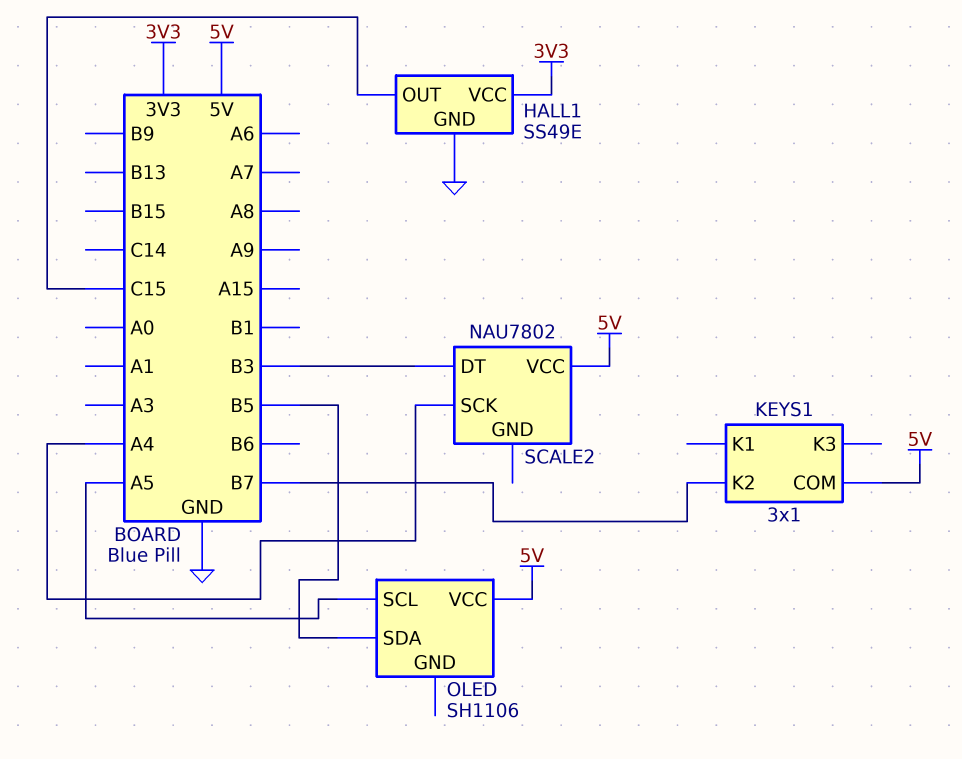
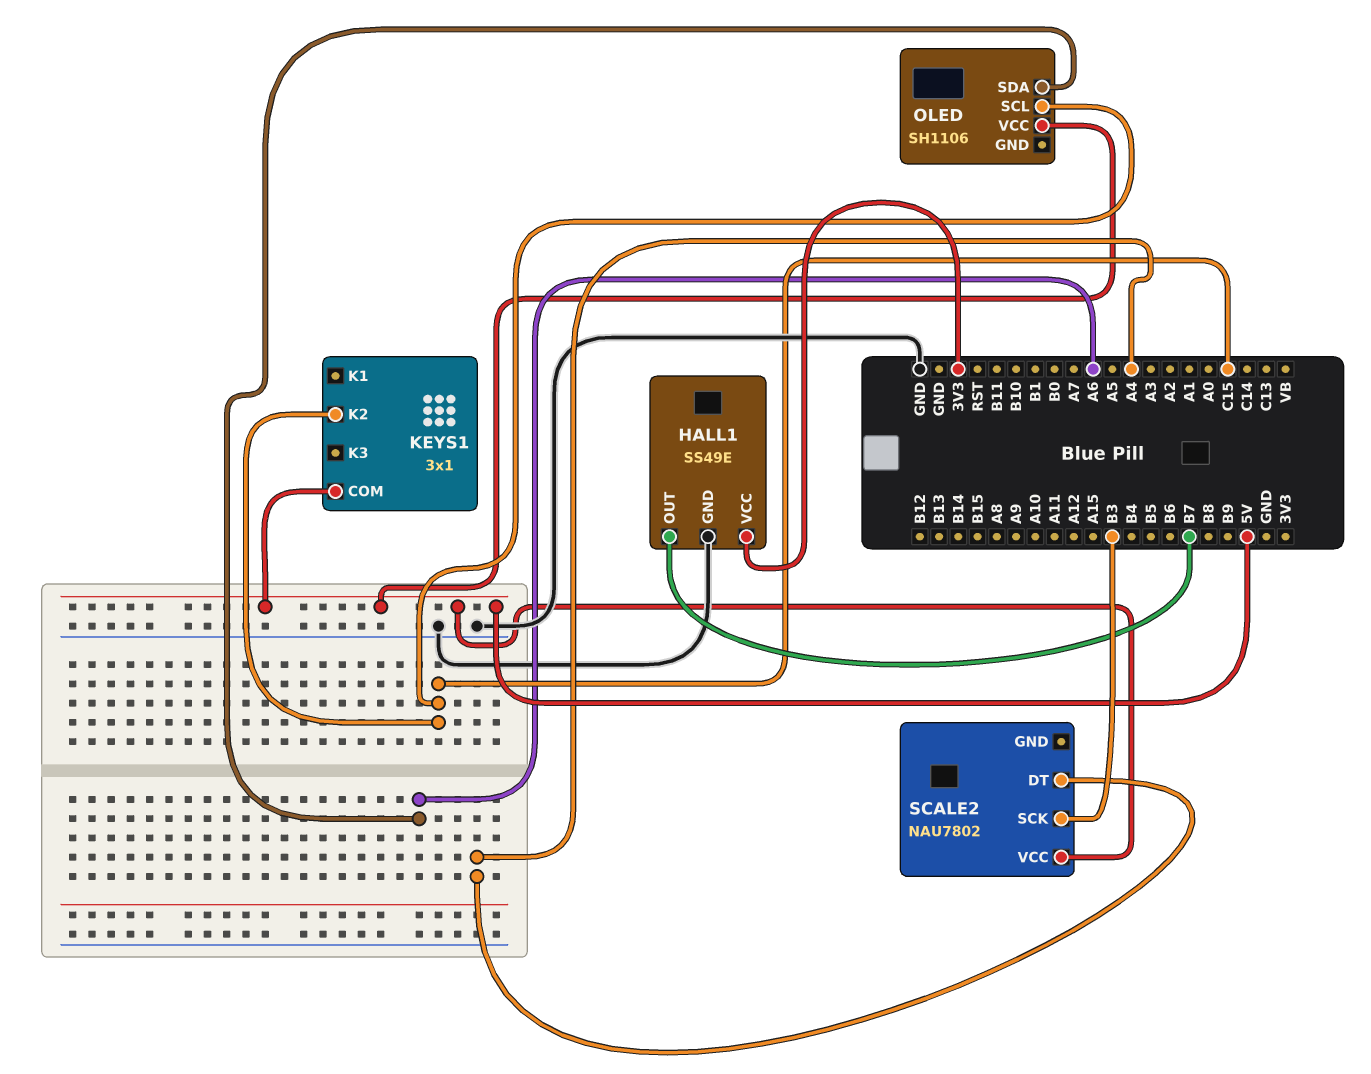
HALL1 pin OUT: C15 -> B7
KEYS1 pin K2: B7 -> C15
OLED pin SCL: A5 -> C15
OLED pin SDA: B5 -> A6
SCALE2 pin DT: B3 -> A4
SCALE2 pin SCK: A4 -> B3

